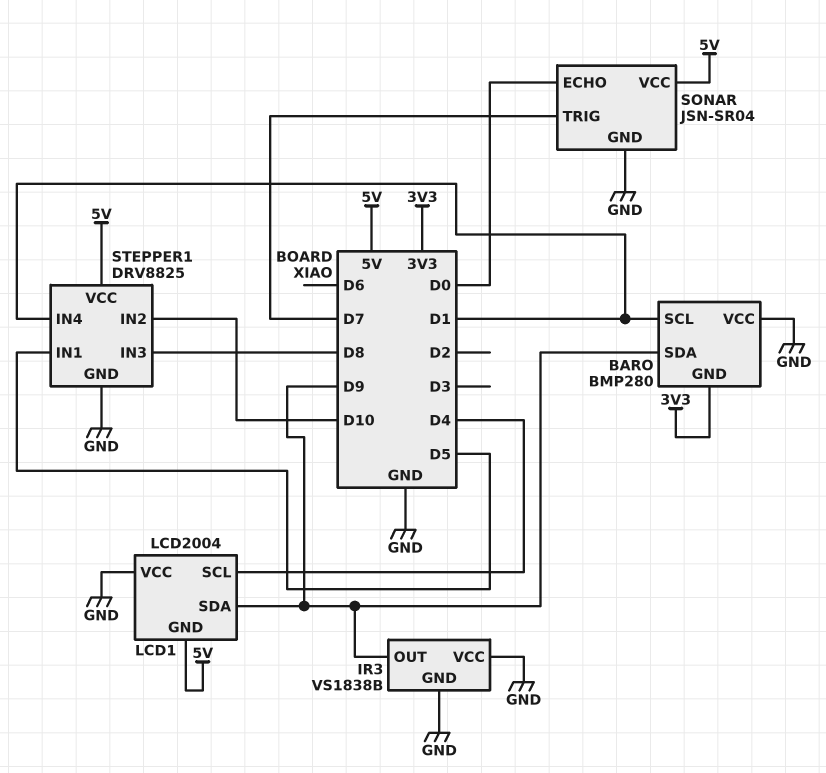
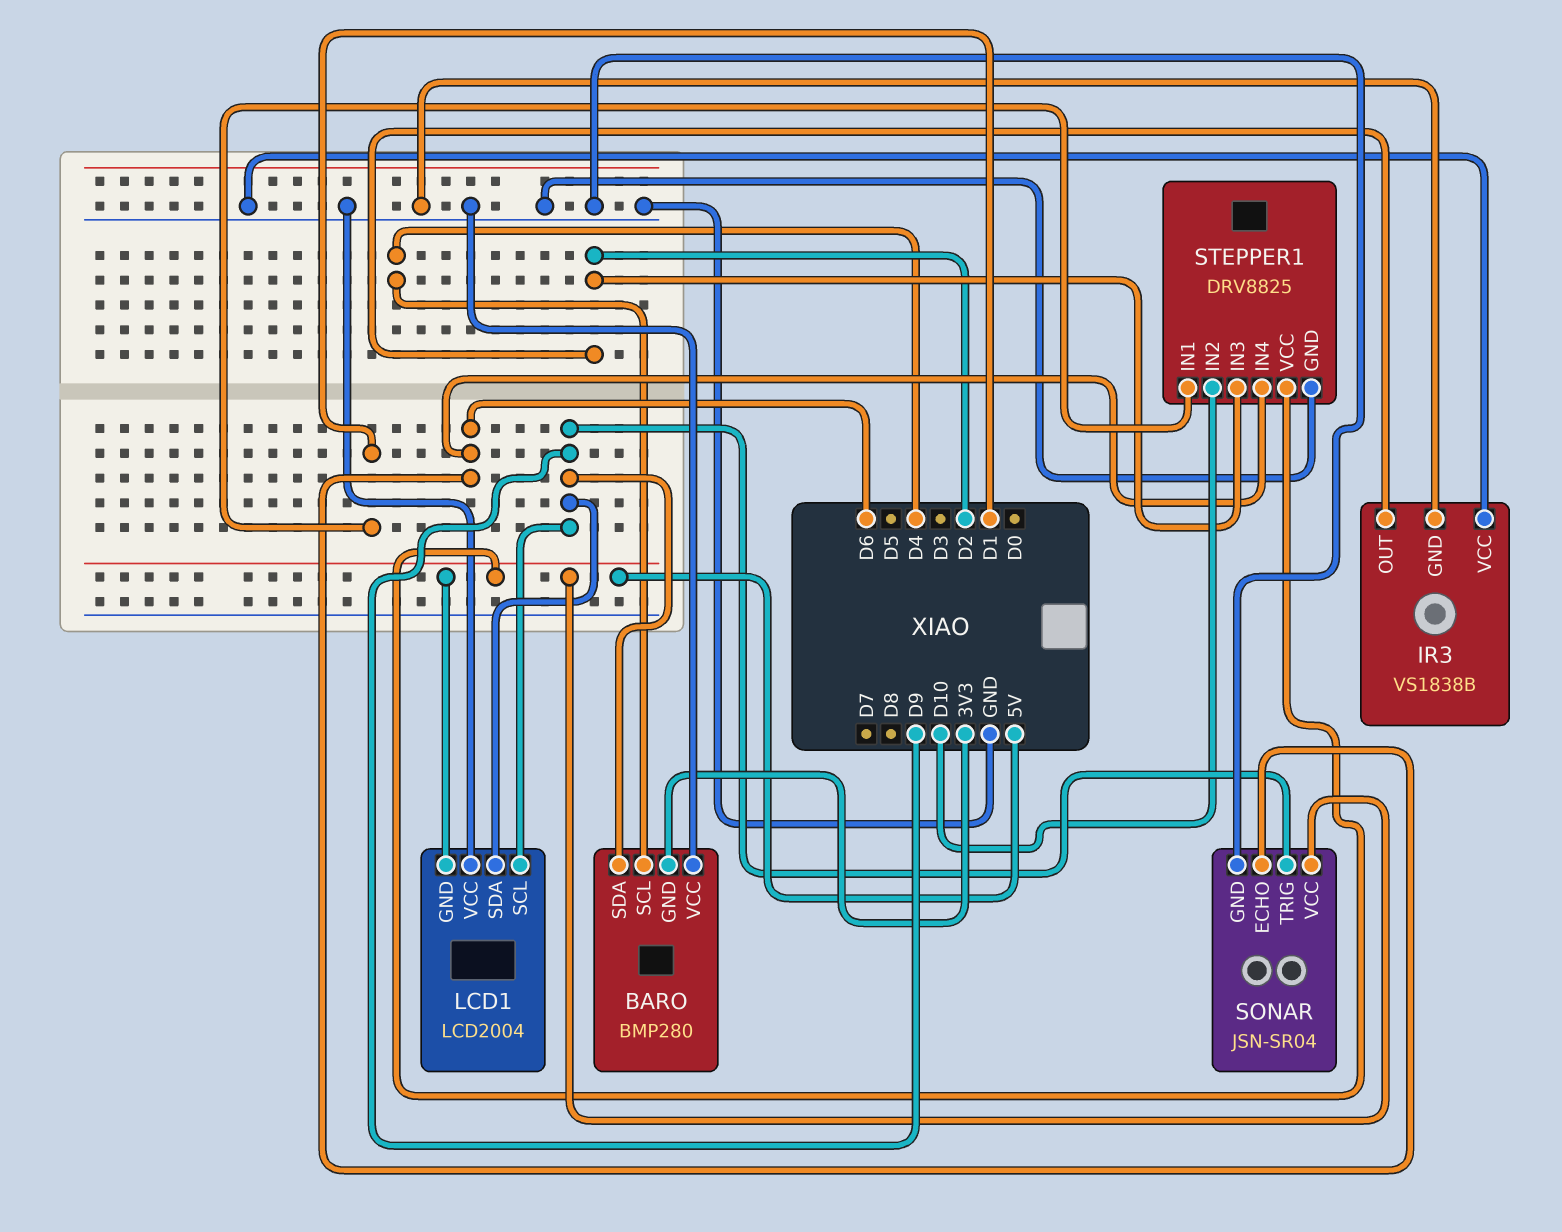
BARO pin SCL: D1 -> D4
IR3 pin OUT: D9 -> D2
LCD1 pin SCL: D4 -> D9
SONAR pin ECHO: D0 -> D6
SONAR pin TRIG: D7 -> D9
STEPPER1 pin IN1: D5 -> D1
STEPPER1 pin IN3: D8 -> D2
STEPPER1 pin IN4: D1 -> D6

